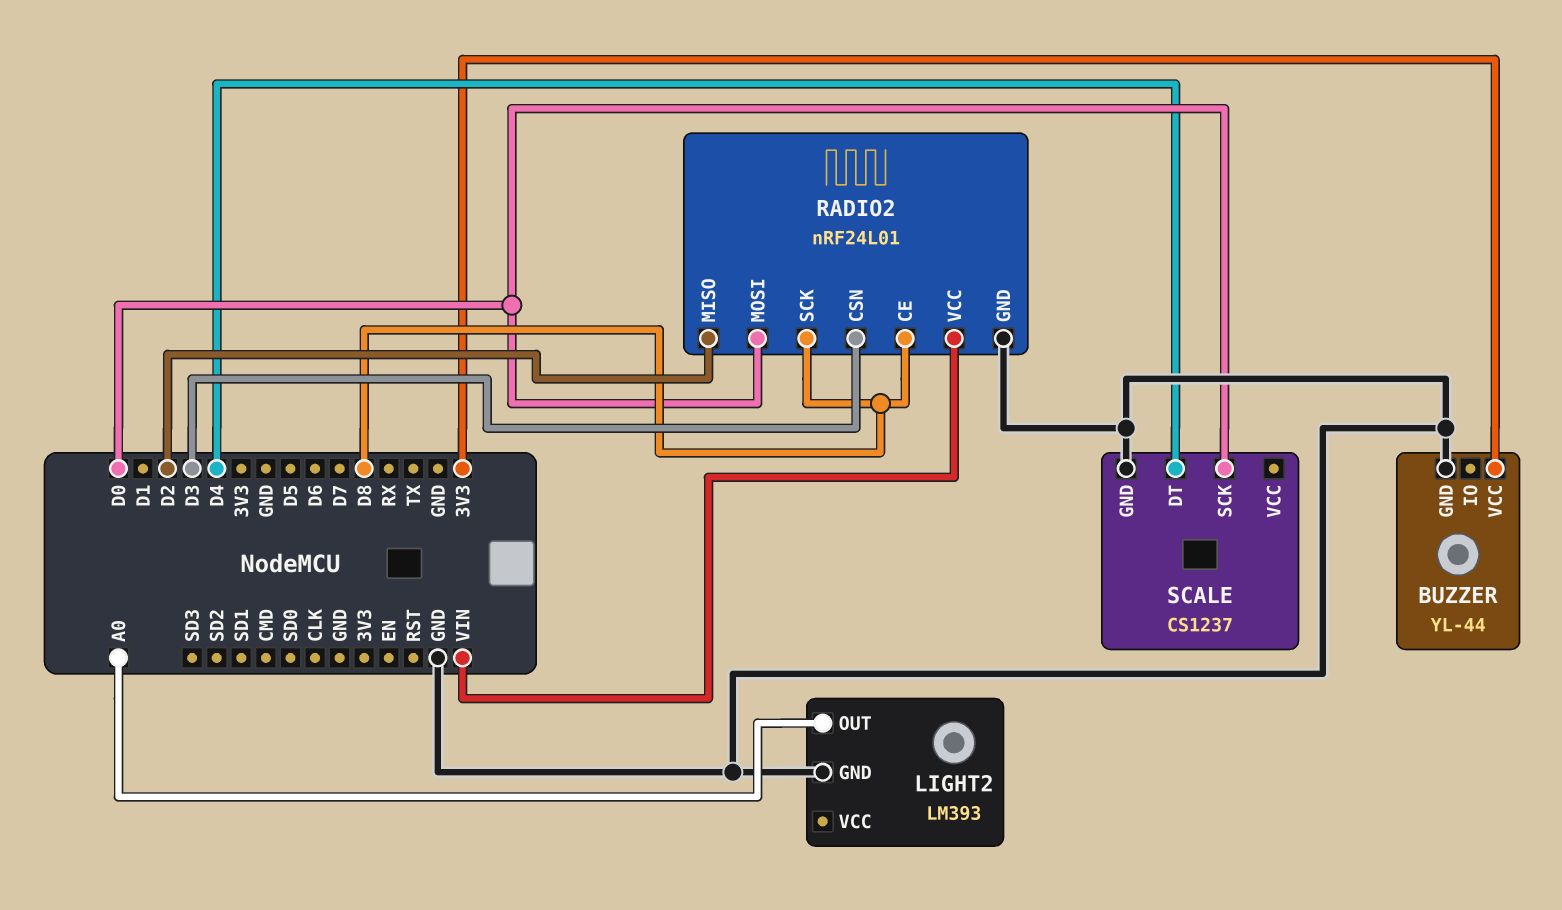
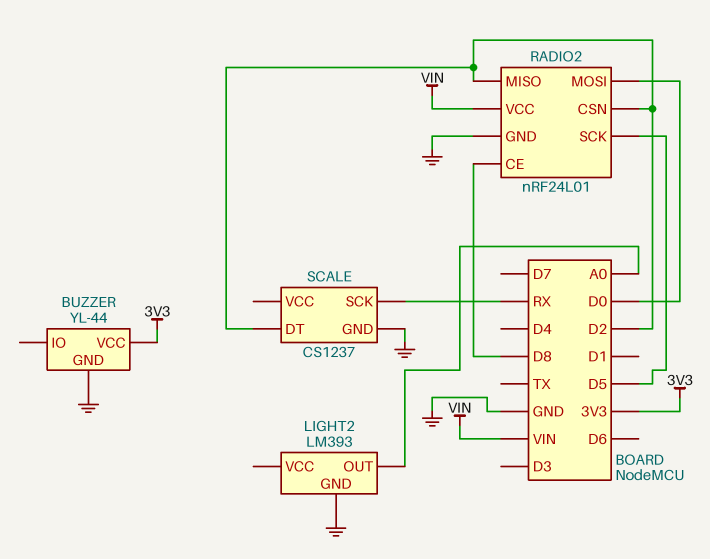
RADIO2 pin CSN: D3 -> D2
RADIO2 pin SCK: D8 -> D5
SCALE pin DT: D4 -> D2
SCALE pin SCK: D0 -> RX

